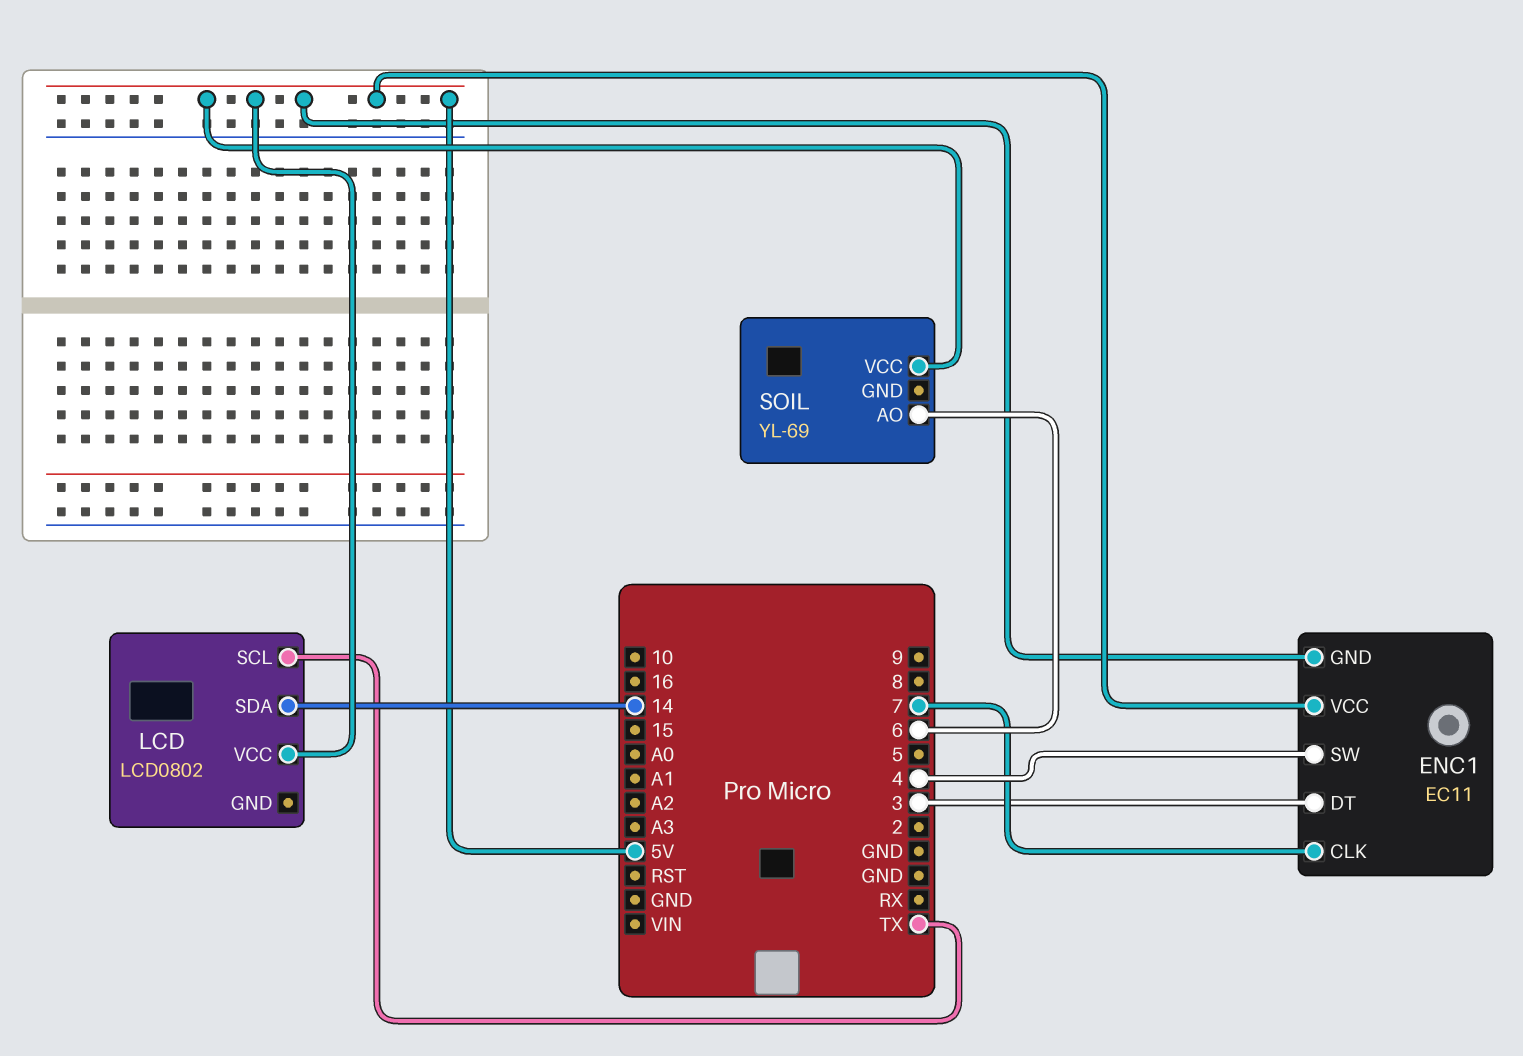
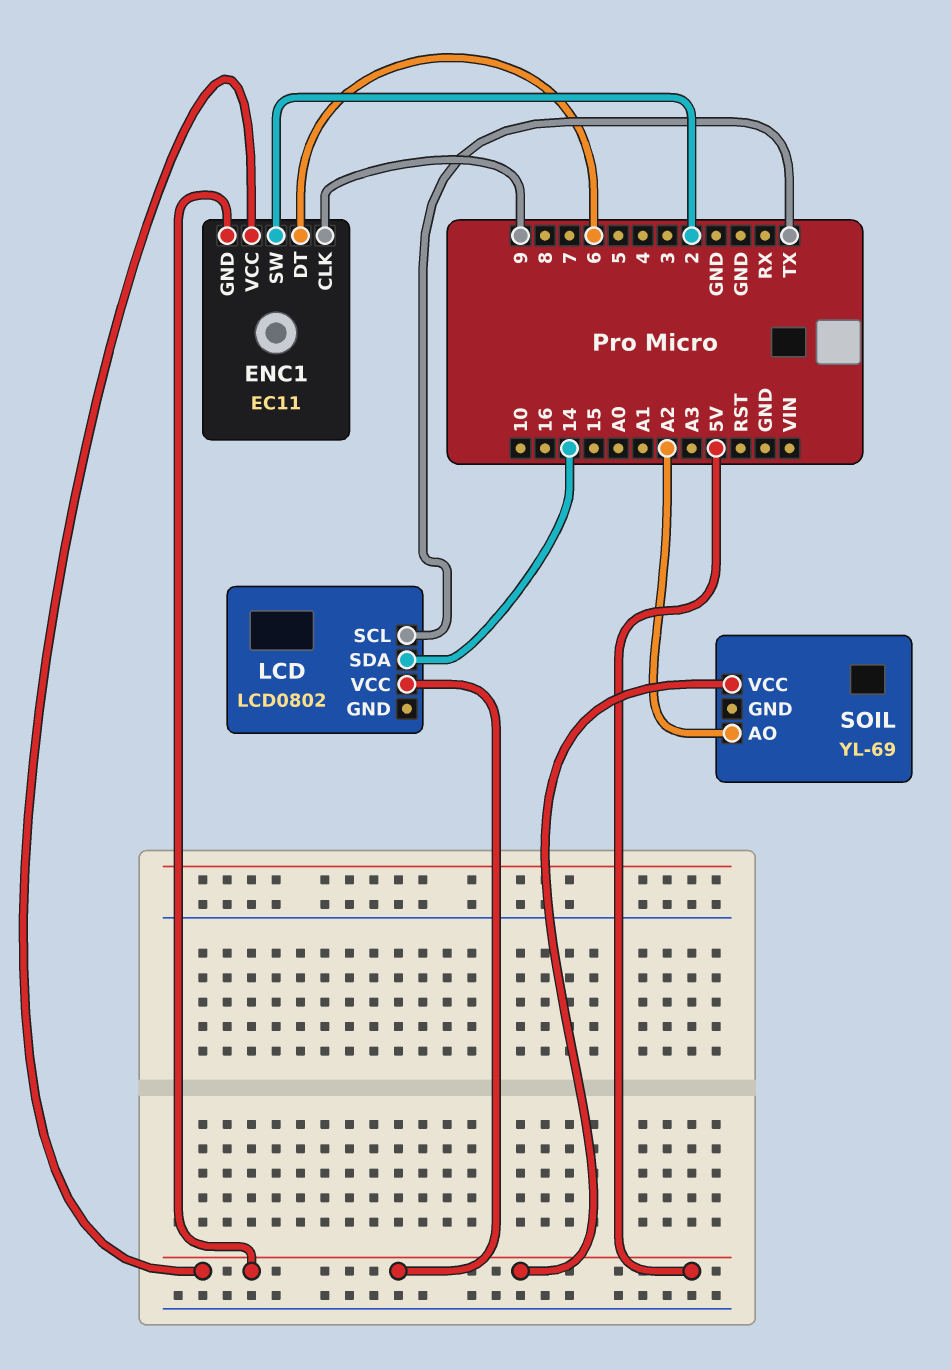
ENC1 pin CLK: 7 -> 9
ENC1 pin DT: 3 -> 6
ENC1 pin SW: 4 -> 2
SOIL pin AO: 6 -> A2

